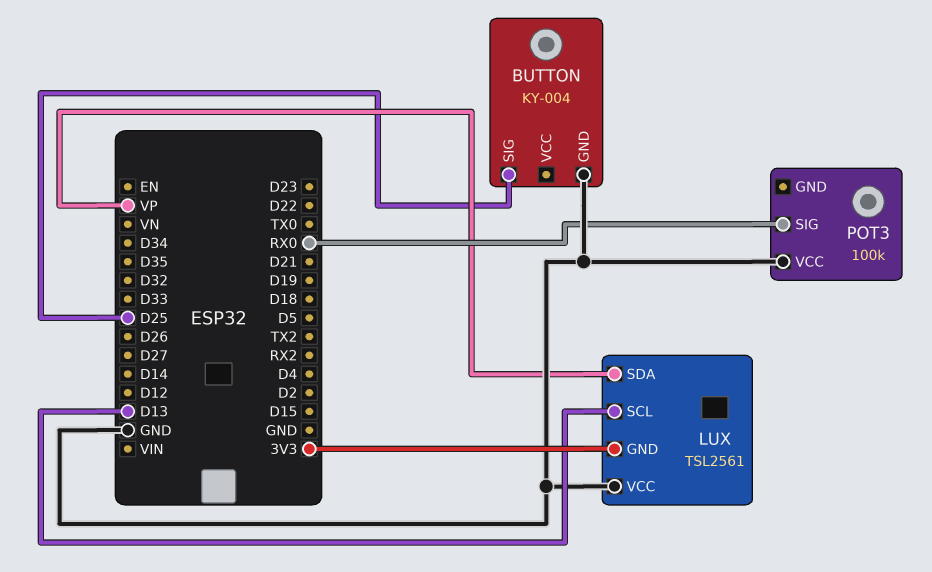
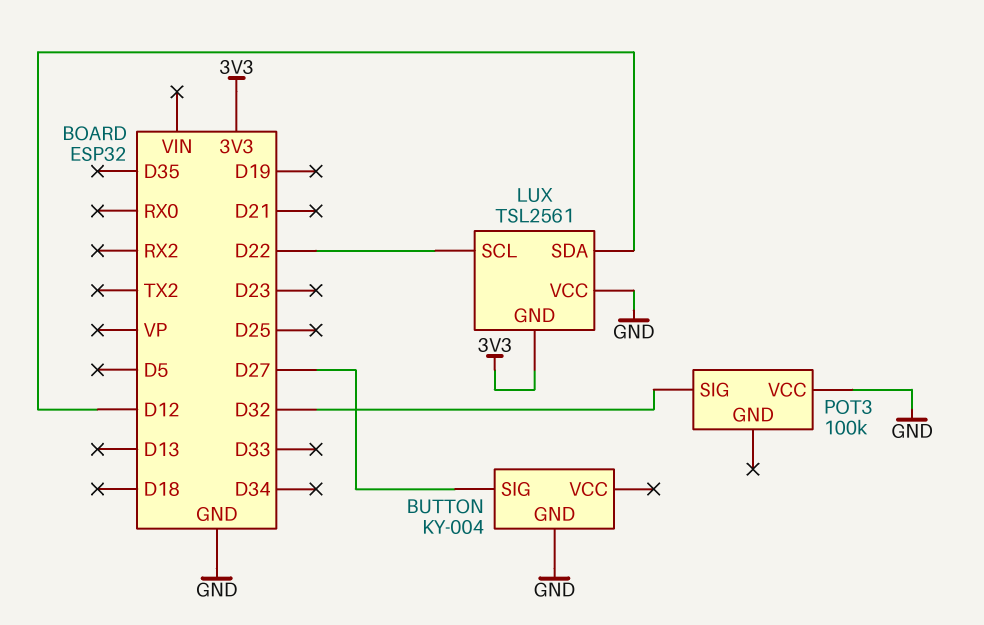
BUTTON pin SIG: D25 -> D27
LUX pin SCL: D13 -> D22
LUX pin SDA: VP -> D12
POT3 pin SIG: RX0 -> D32

